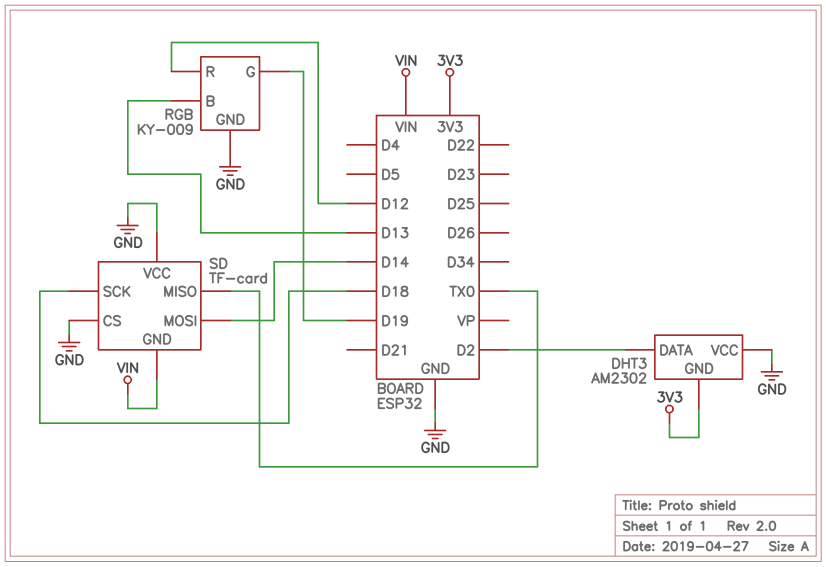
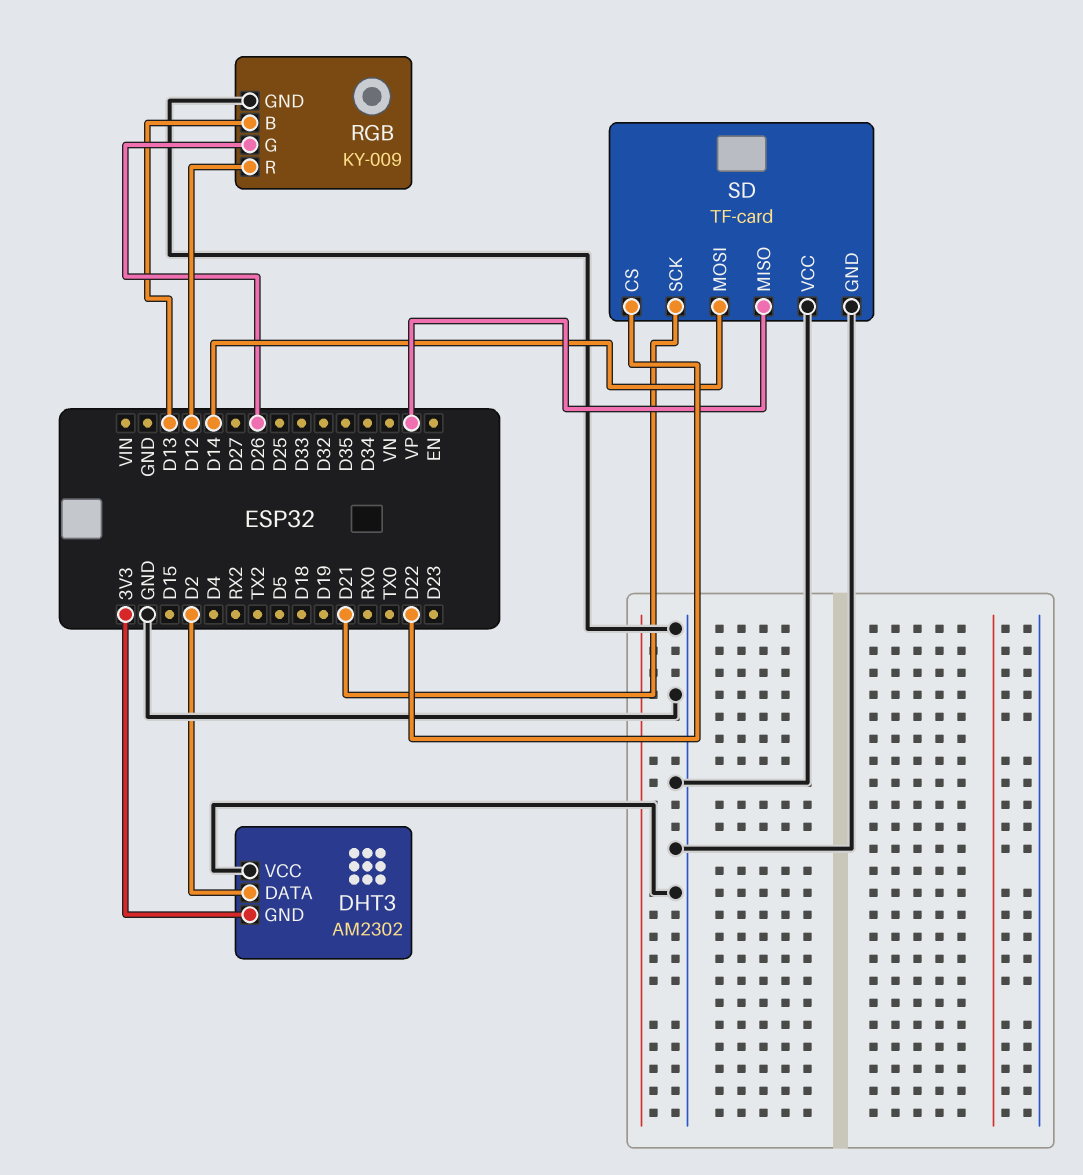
RGB pin G: D19 -> D26
SD pin CS: GND -> D22
SD pin GND: VIN -> GND
SD pin MISO: TX0 -> VP
SD pin SCK: D18 -> D21

